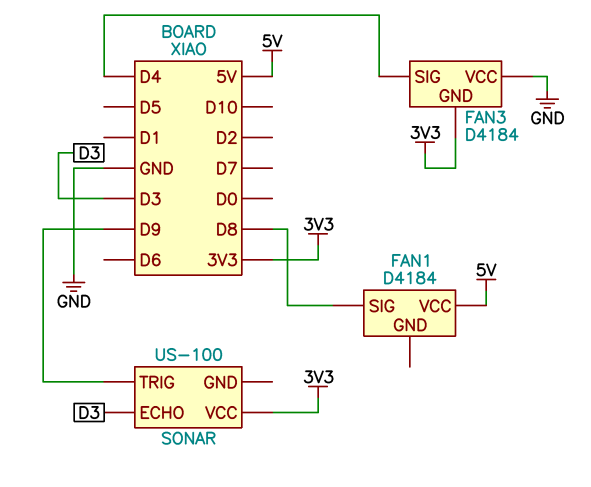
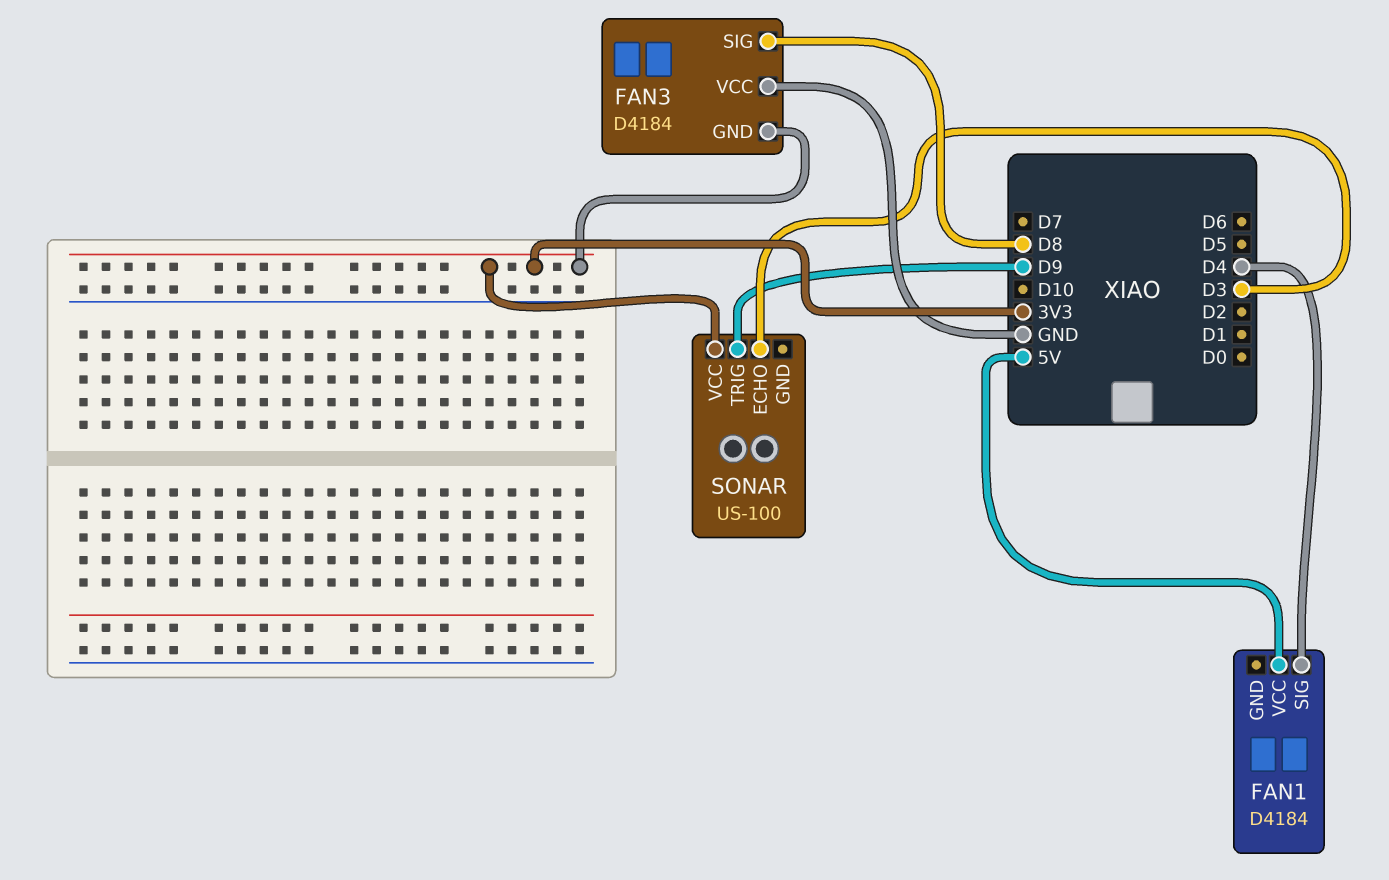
FAN1 pin SIG: D8 -> D4
FAN3 pin SIG: D4 -> D8

